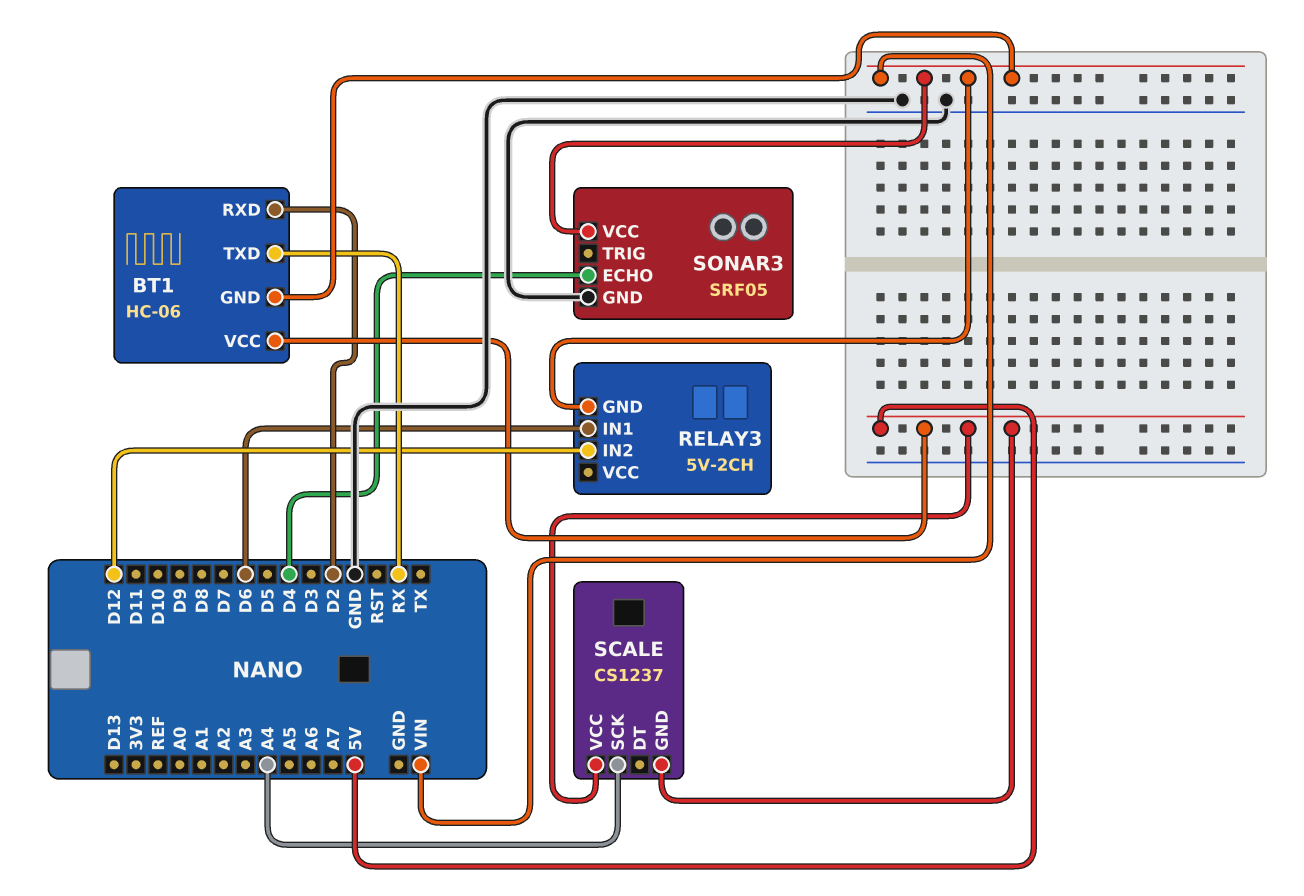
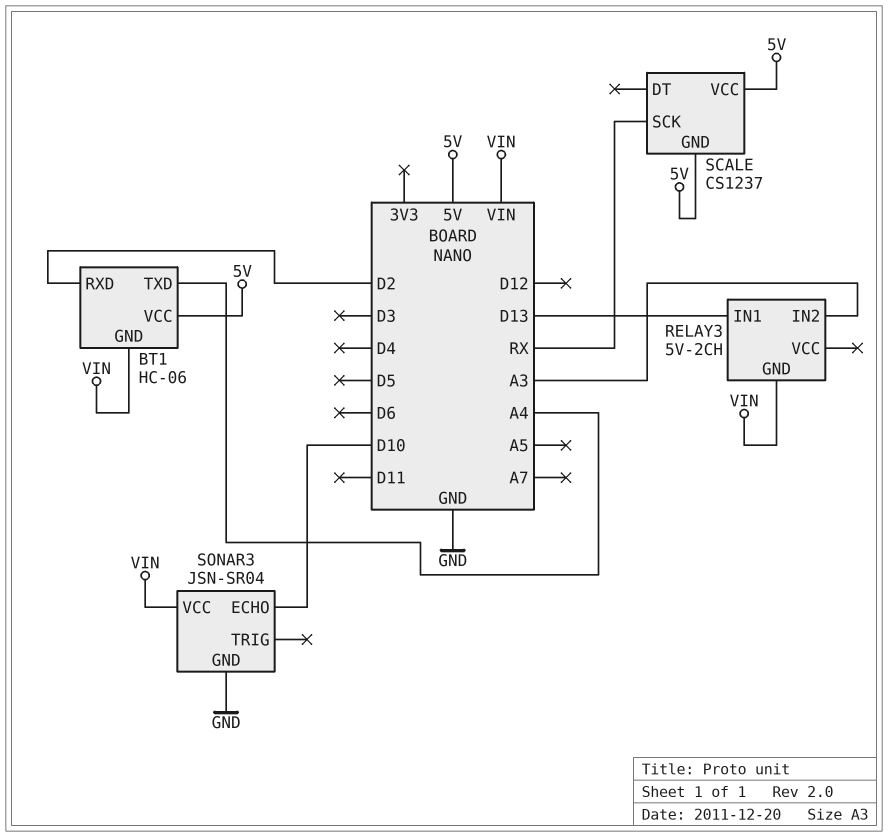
BT1 pin TXD: RX -> A4
RELAY3 pin IN1: D6 -> D13
RELAY3 pin IN2: D12 -> A3
SCALE pin SCK: A4 -> RX
SONAR3: SRF05 -> JSN-SR04
SONAR3 pin ECHO: D4 -> D10

